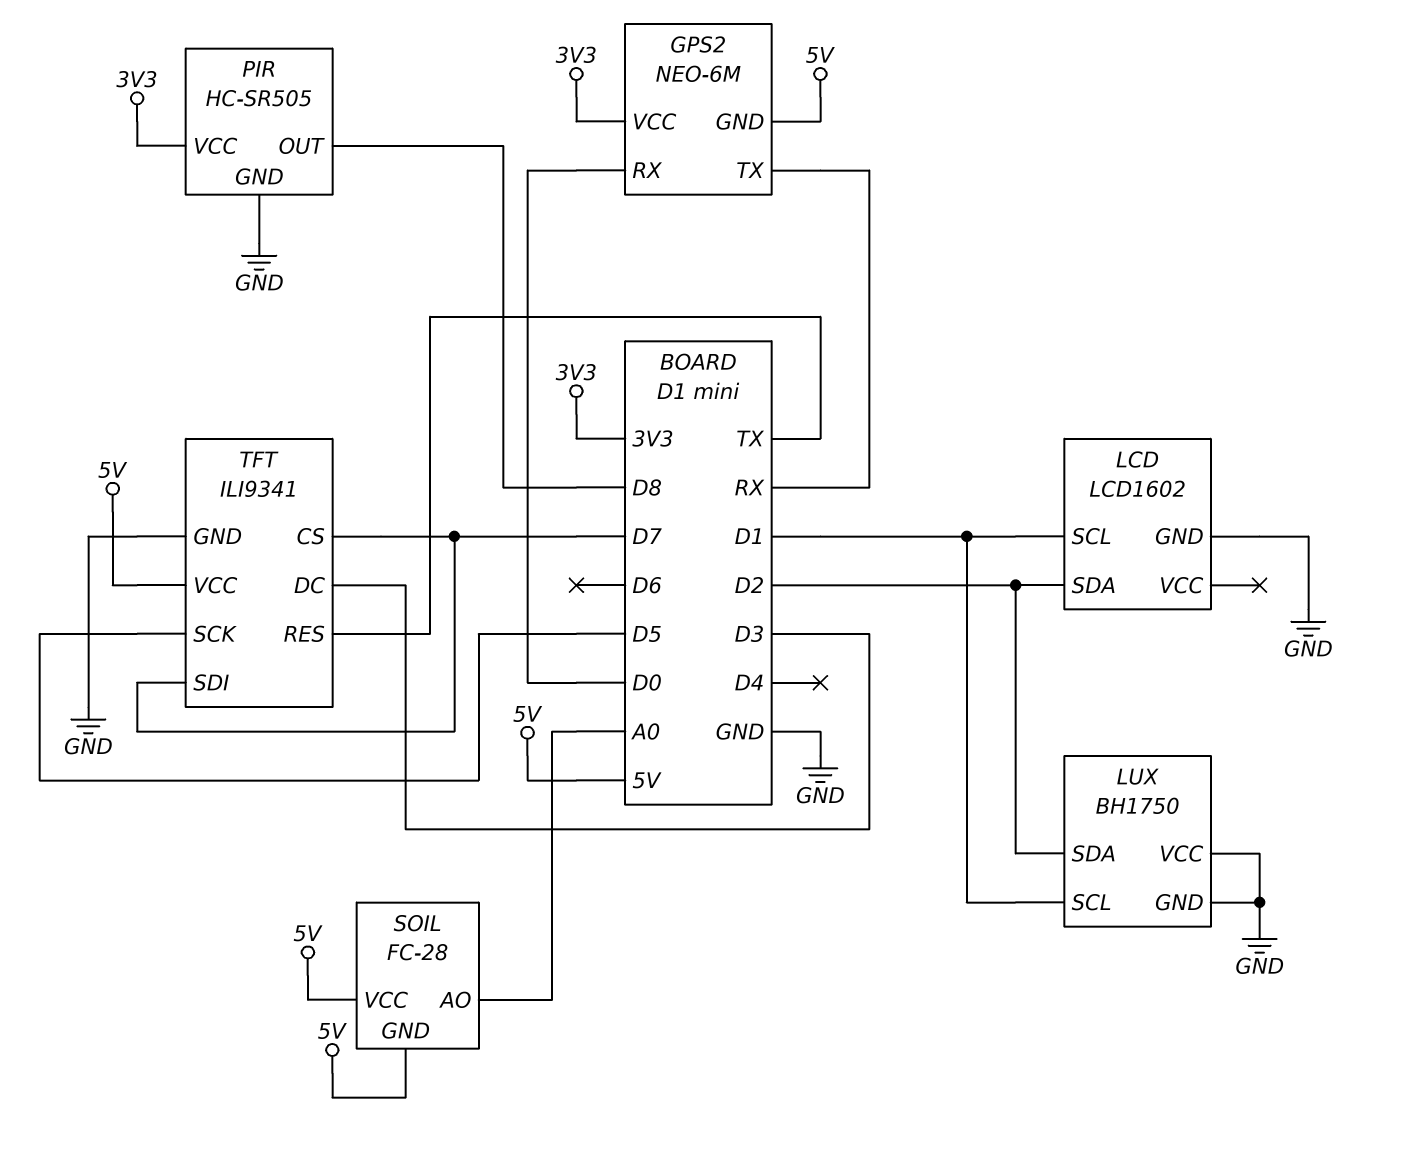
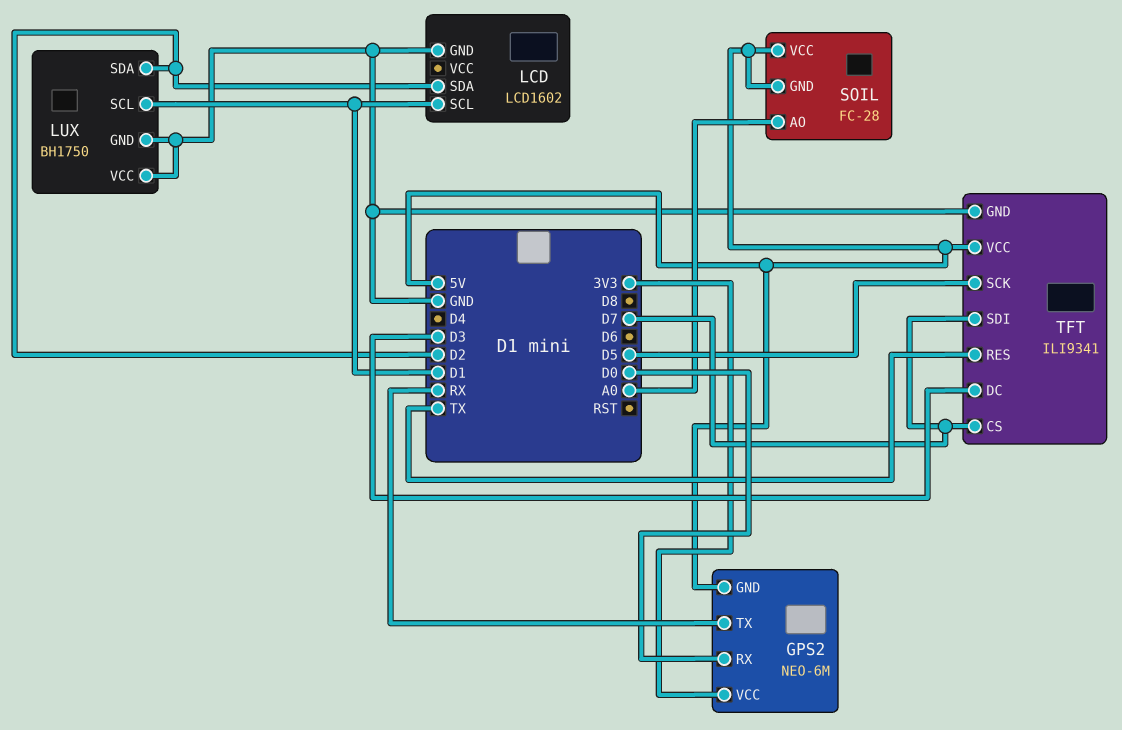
PIR: HC-SR505 -> none
PIR pin GND: GND -> none
PIR pin OUT: D8 -> none
PIR pin VCC: 3V3 -> none

